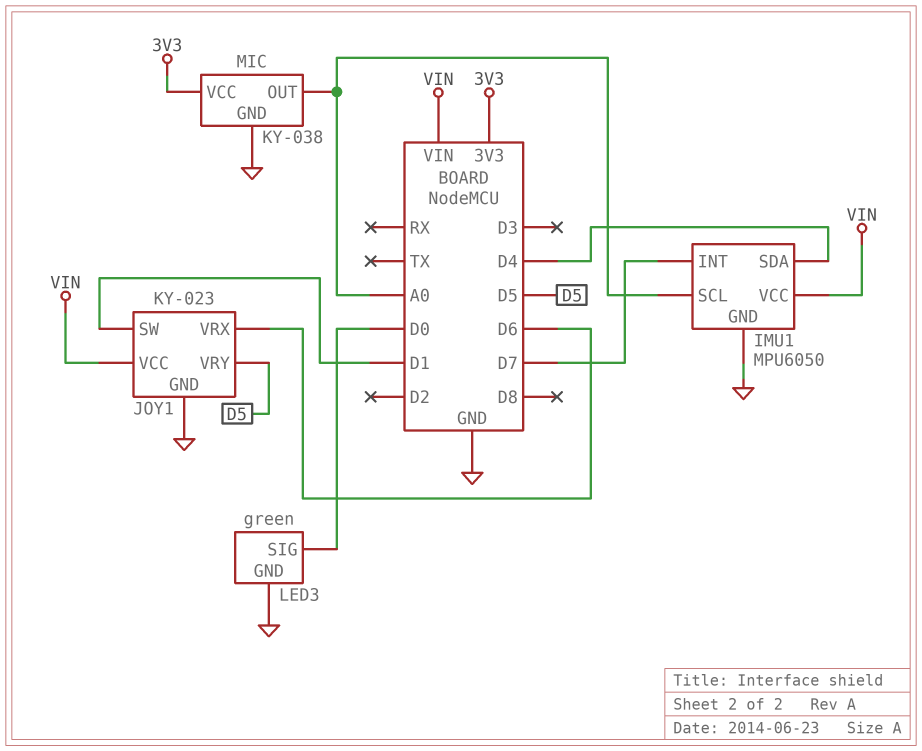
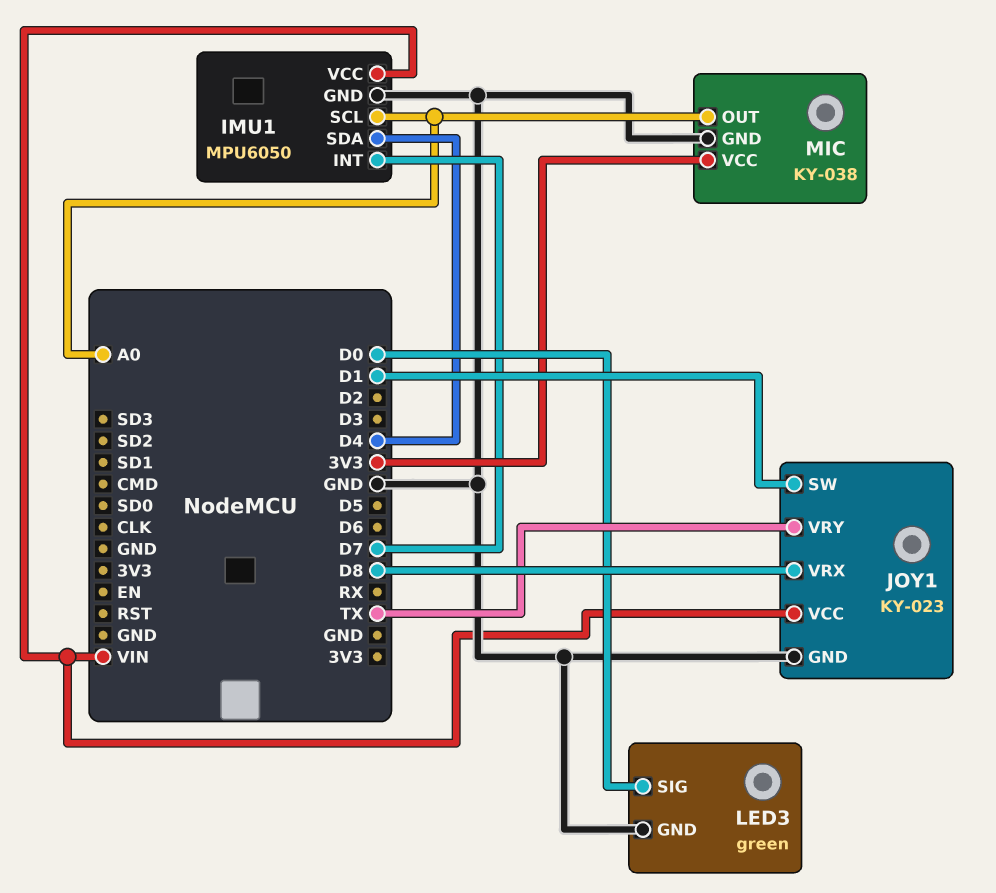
JOY1 pin VRX: D6 -> D8
JOY1 pin VRY: D5 -> TX

